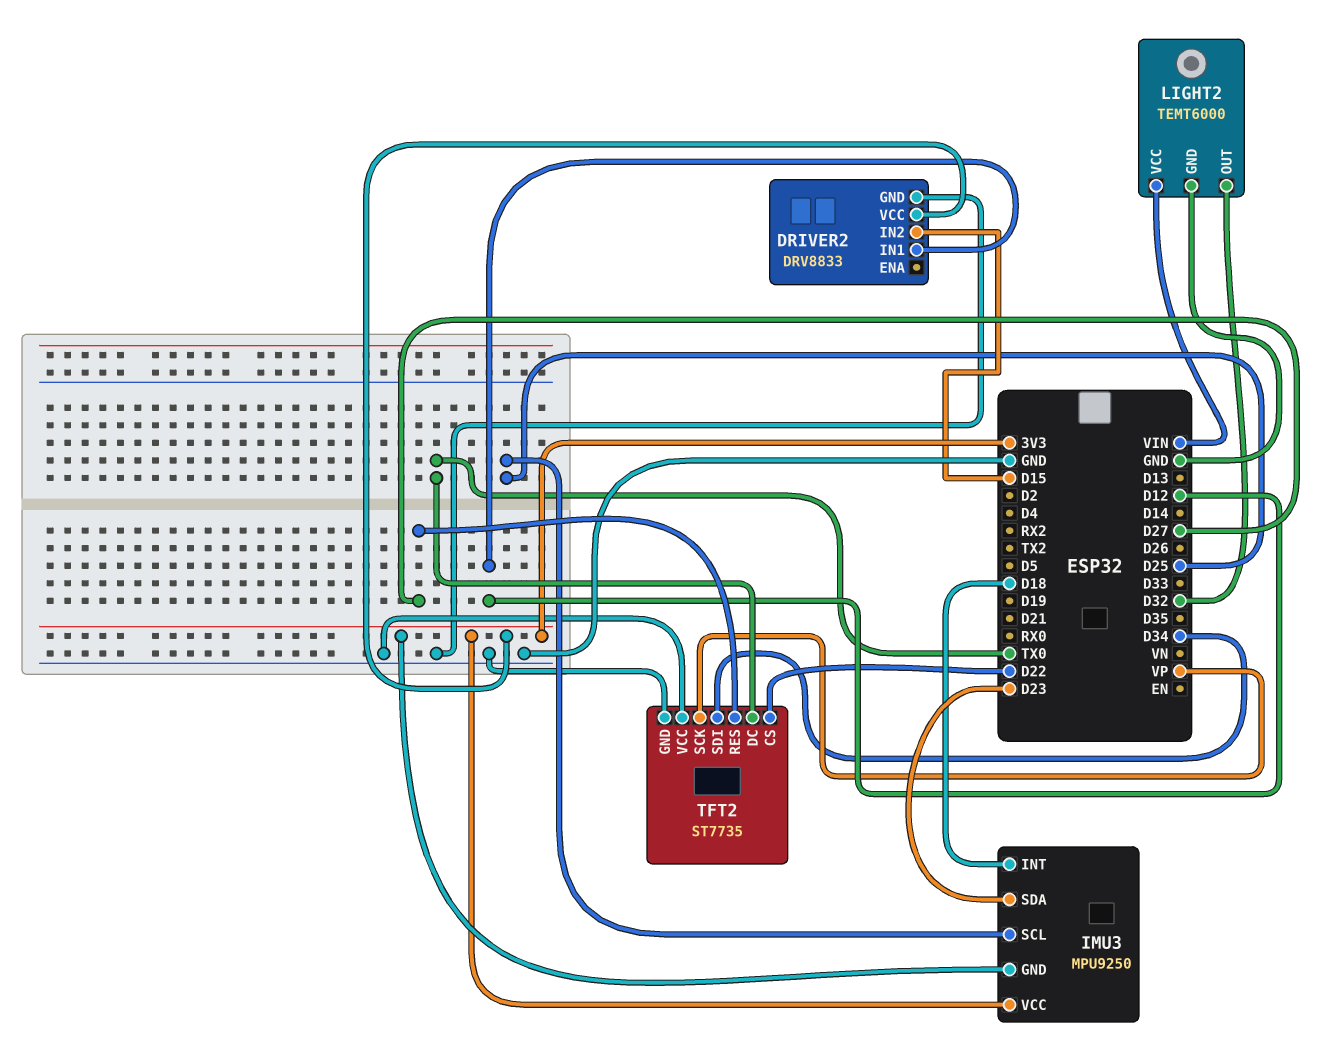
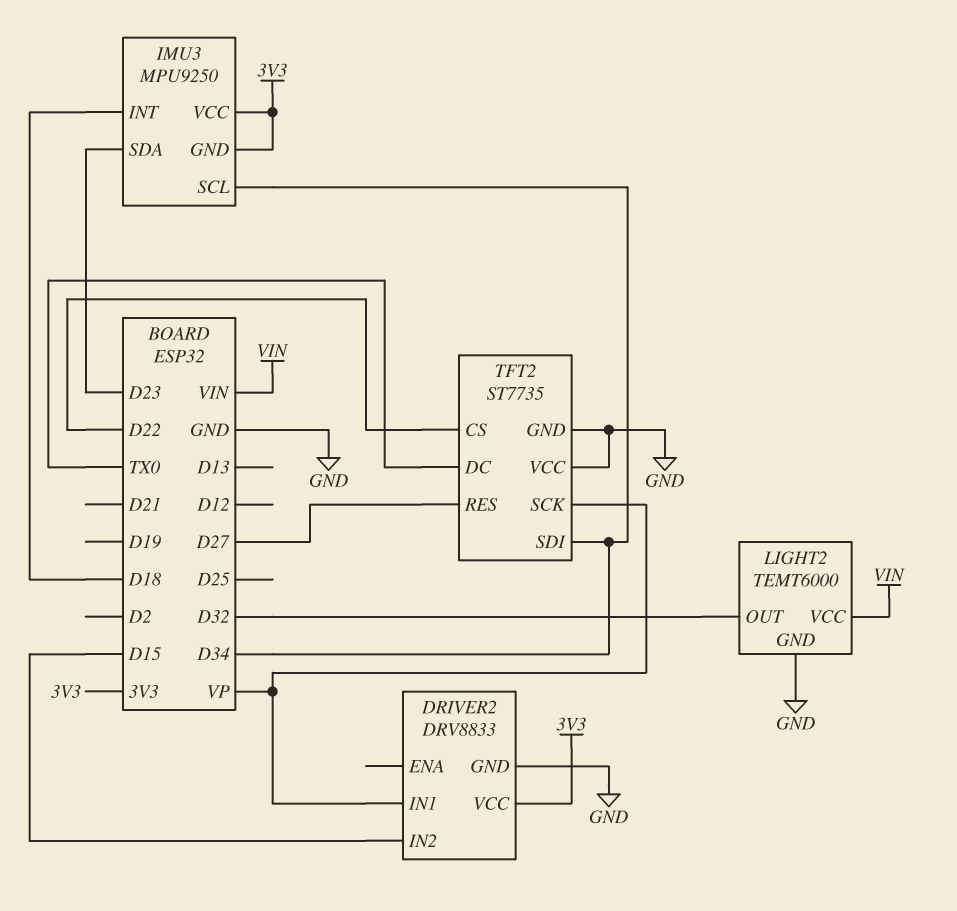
DRIVER2 pin IN1: D12 -> VP
IMU3 pin SCL: D25 -> D34

